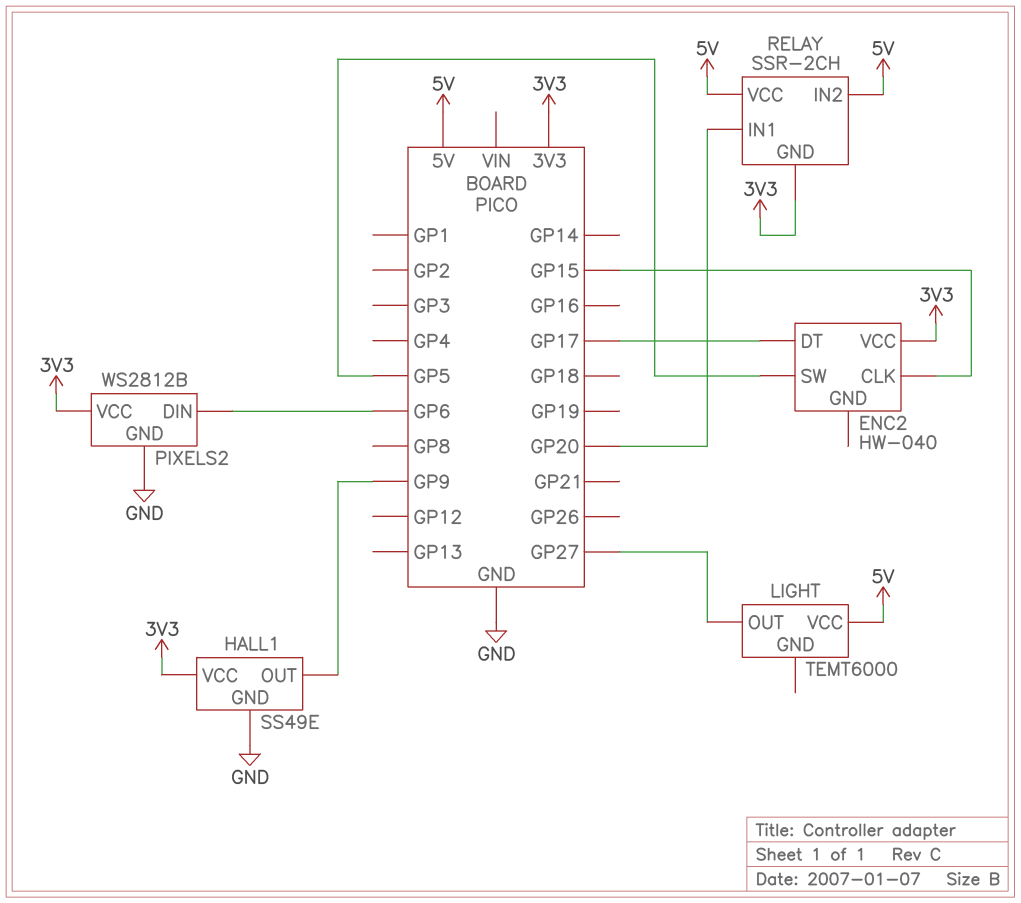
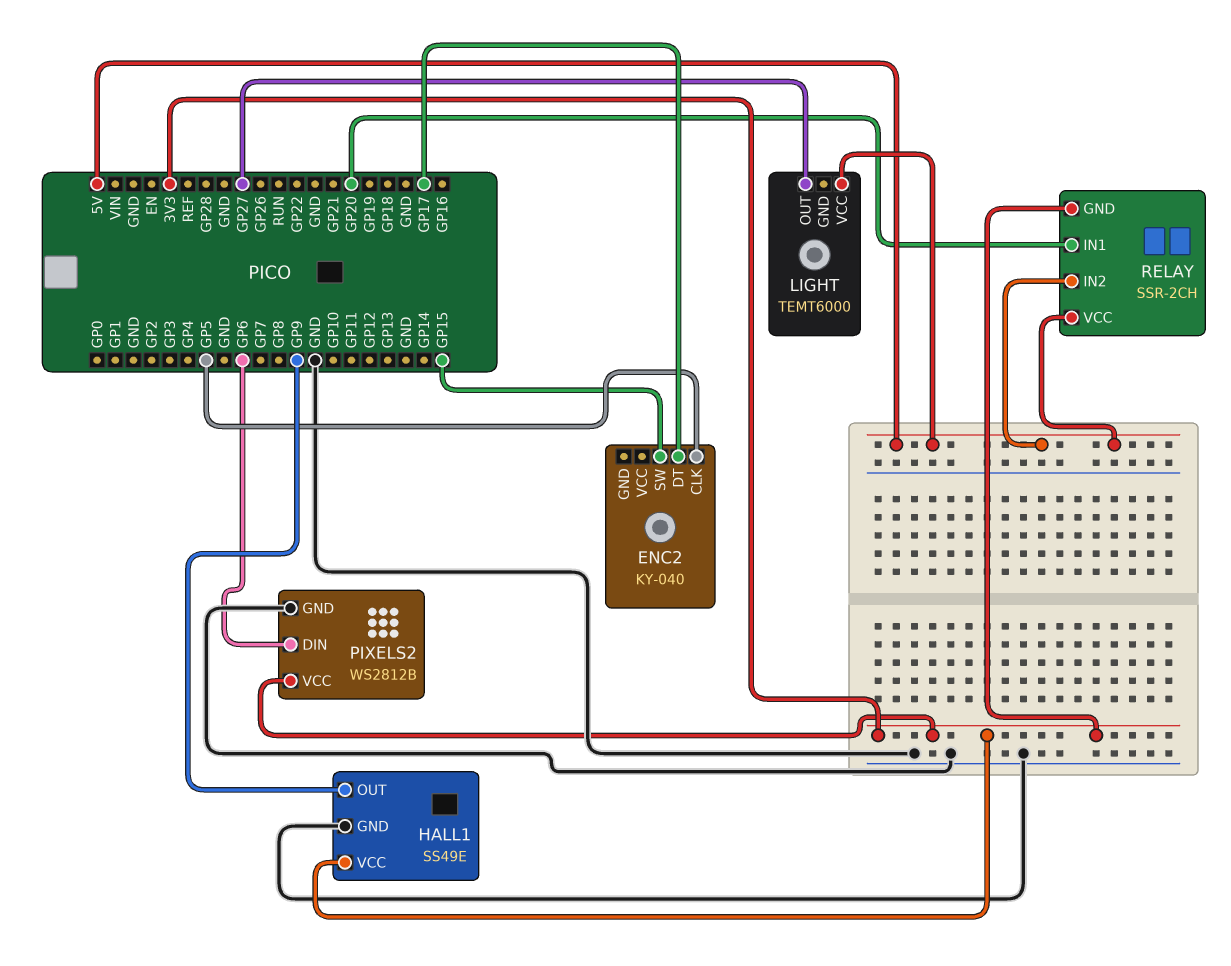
ENC2: HW-040 -> KY-040
ENC2 pin CLK: GP15 -> GP5
ENC2 pin SW: GP5 -> GP15
ENC2 pin VCC: 3V3 -> none

